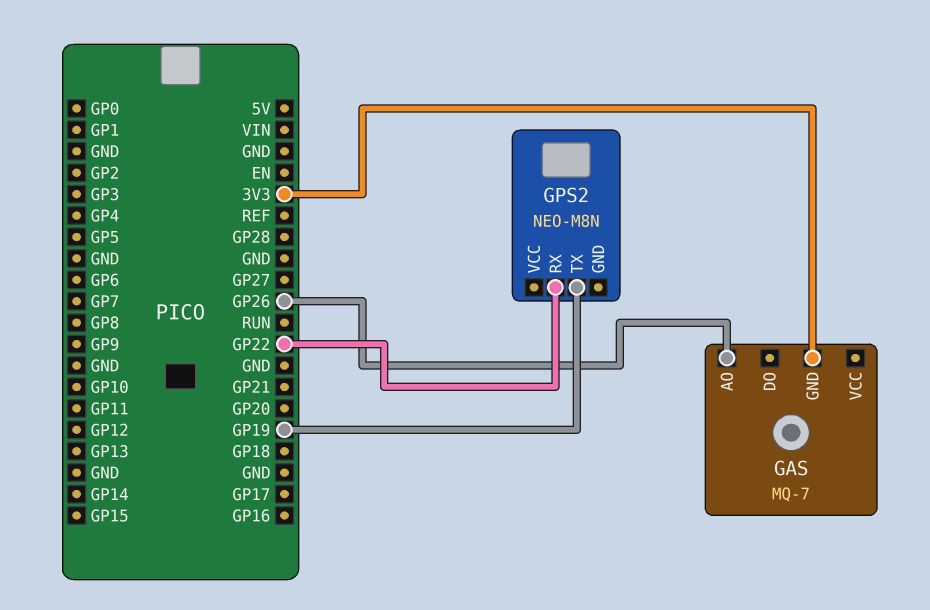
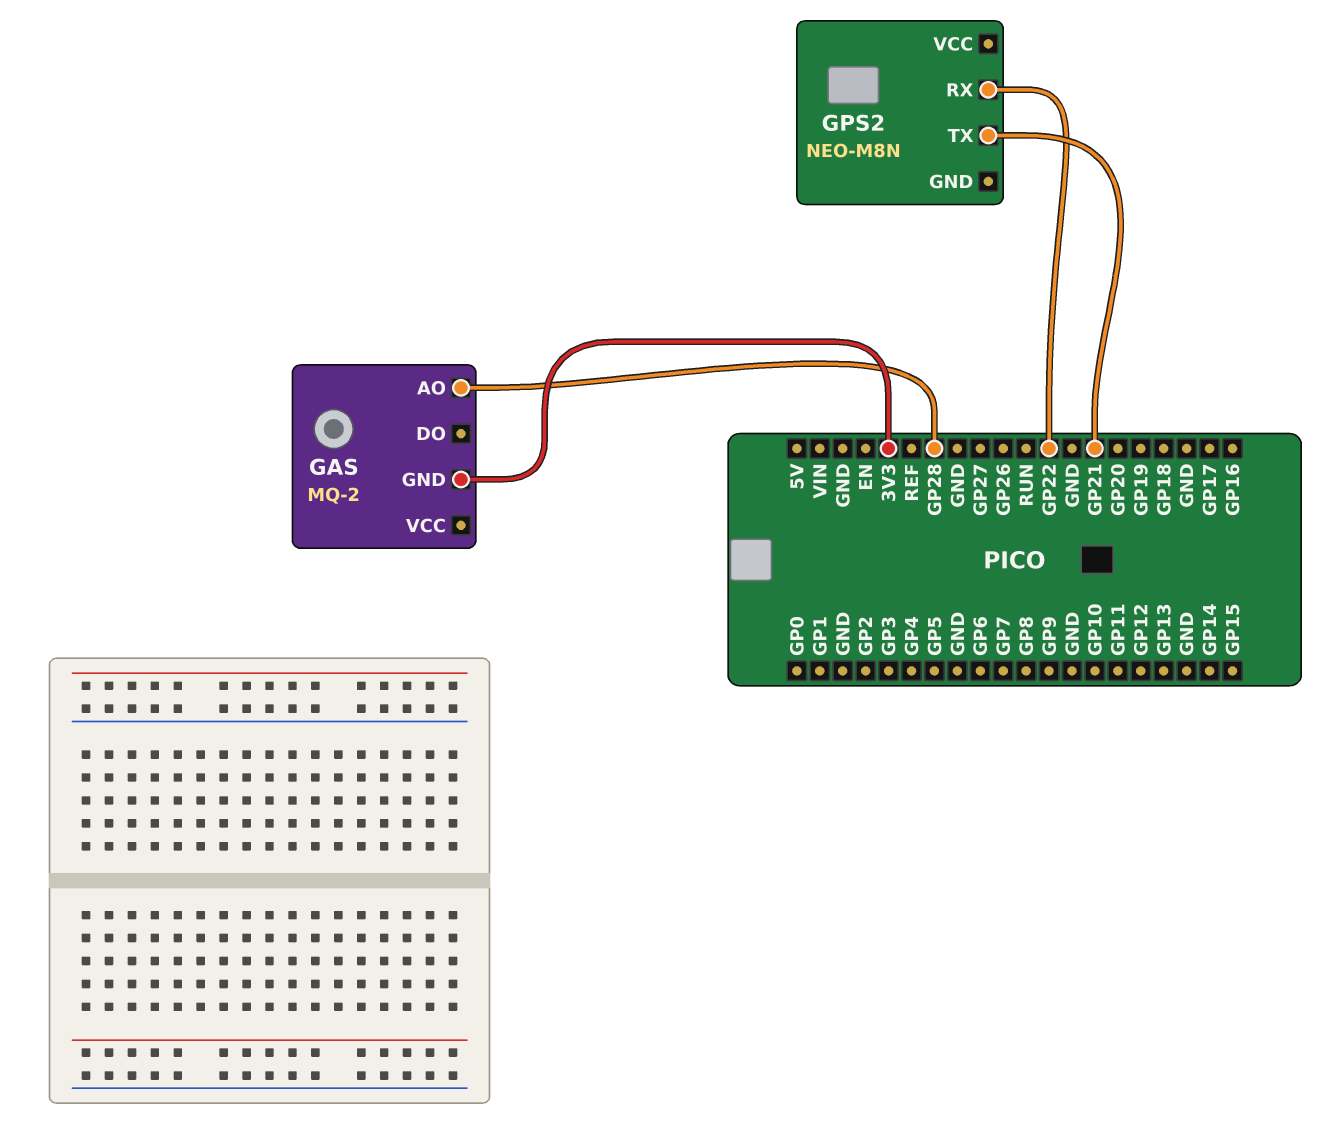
GAS: MQ-7 -> MQ-2
GAS pin AO: GP26 -> GP28
GPS2 pin TX: GP19 -> GP21

